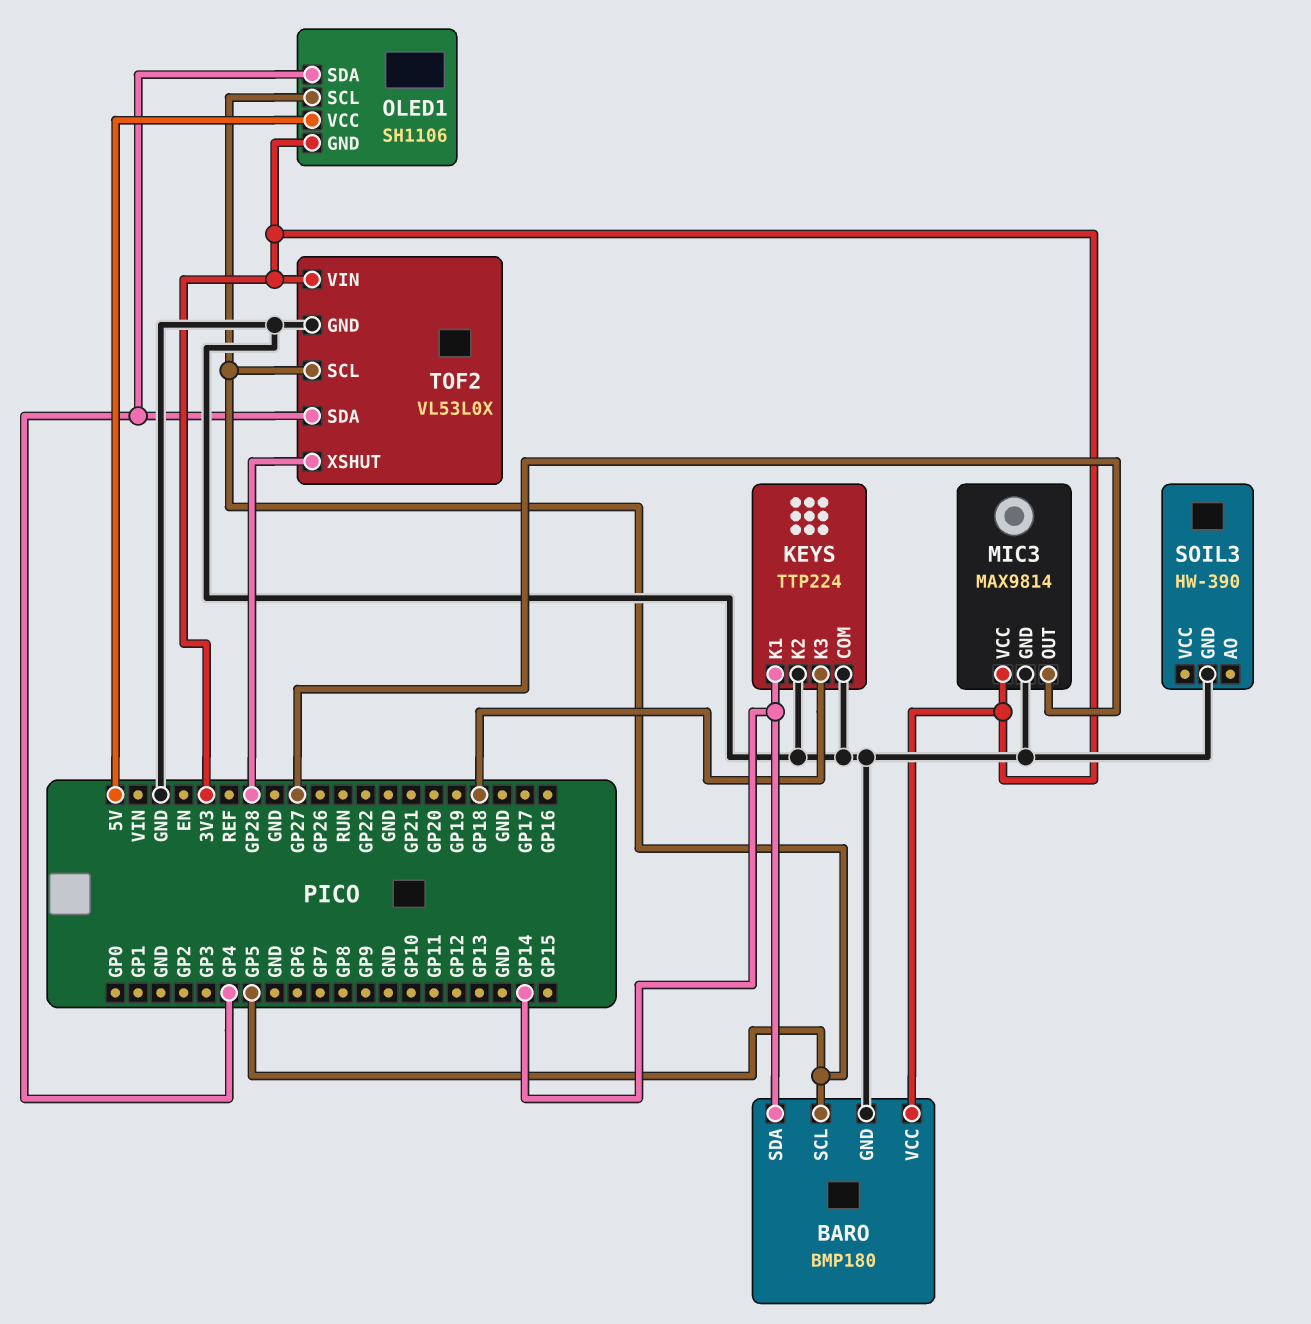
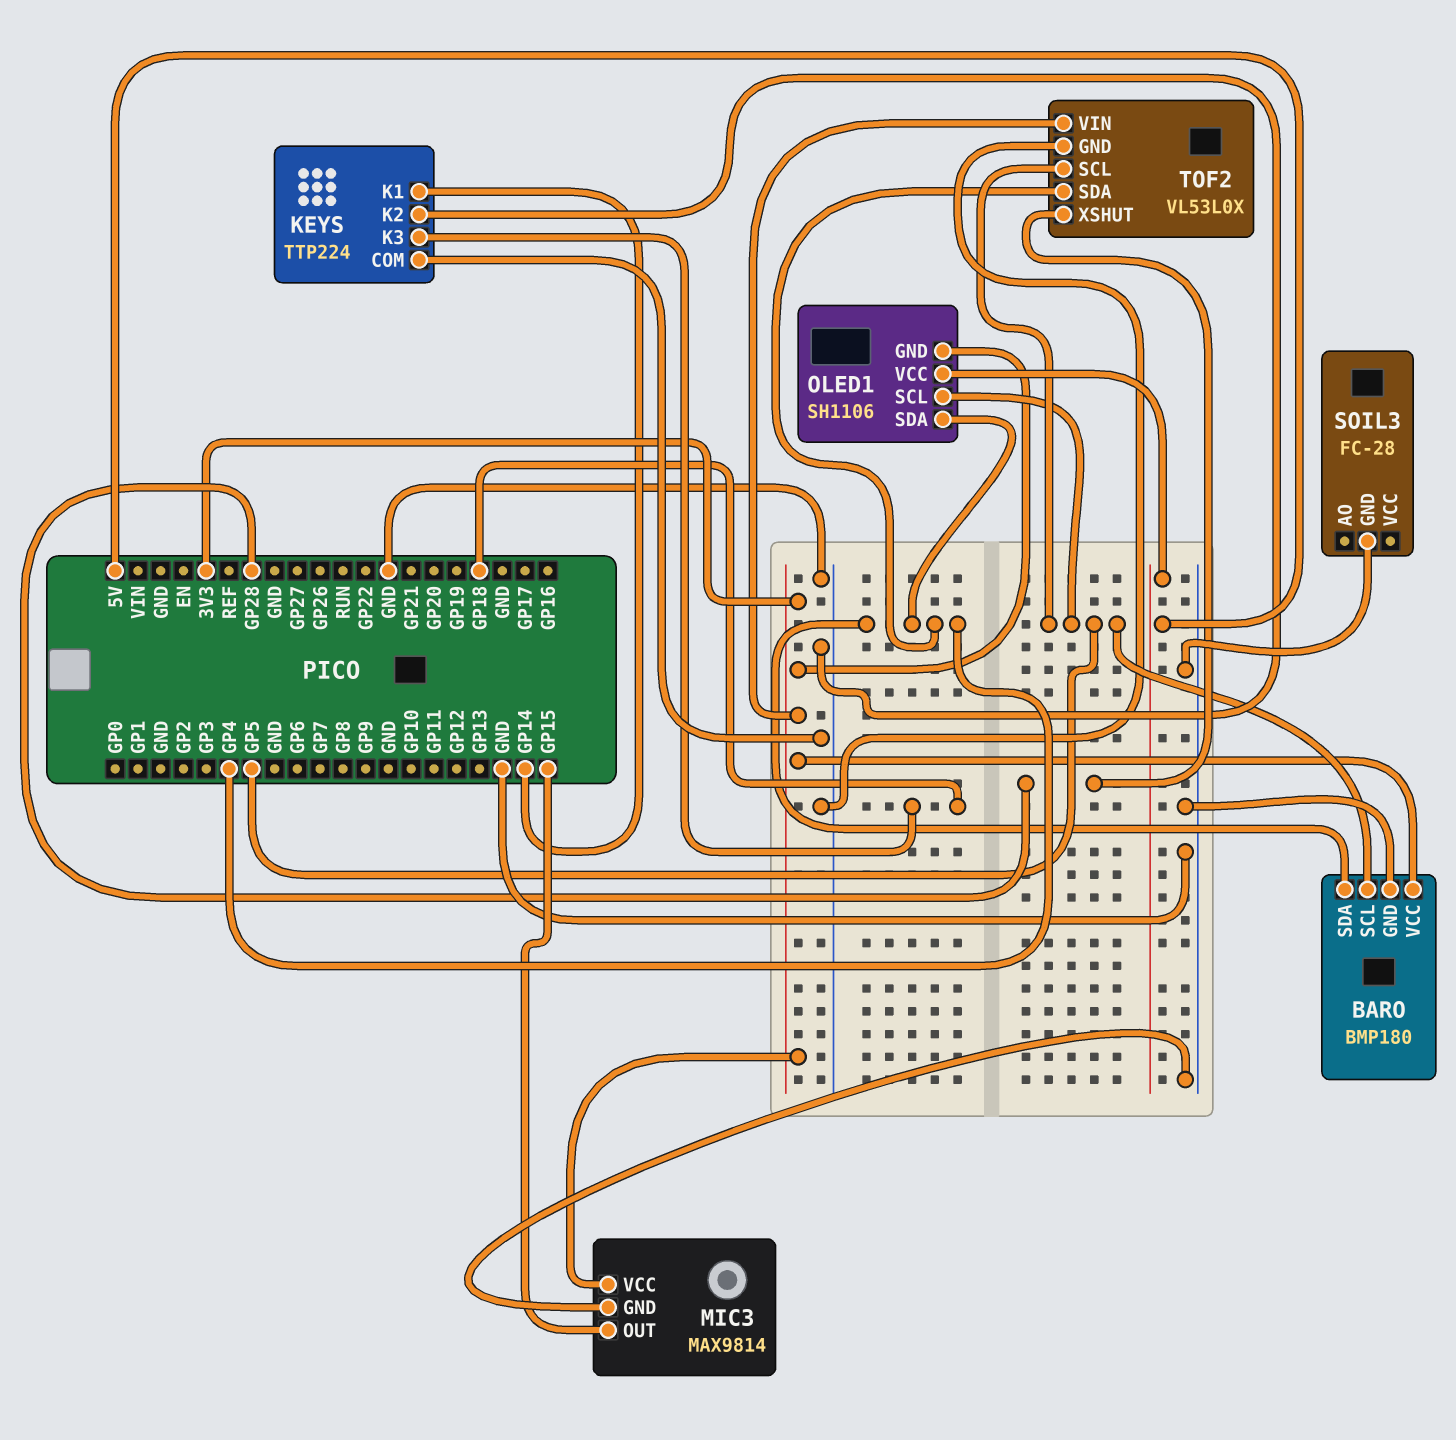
BARO pin SDA: GP14 -> GP4
MIC3 pin OUT: GP27 -> GP15
SOIL3: HW-390 -> FC-28

